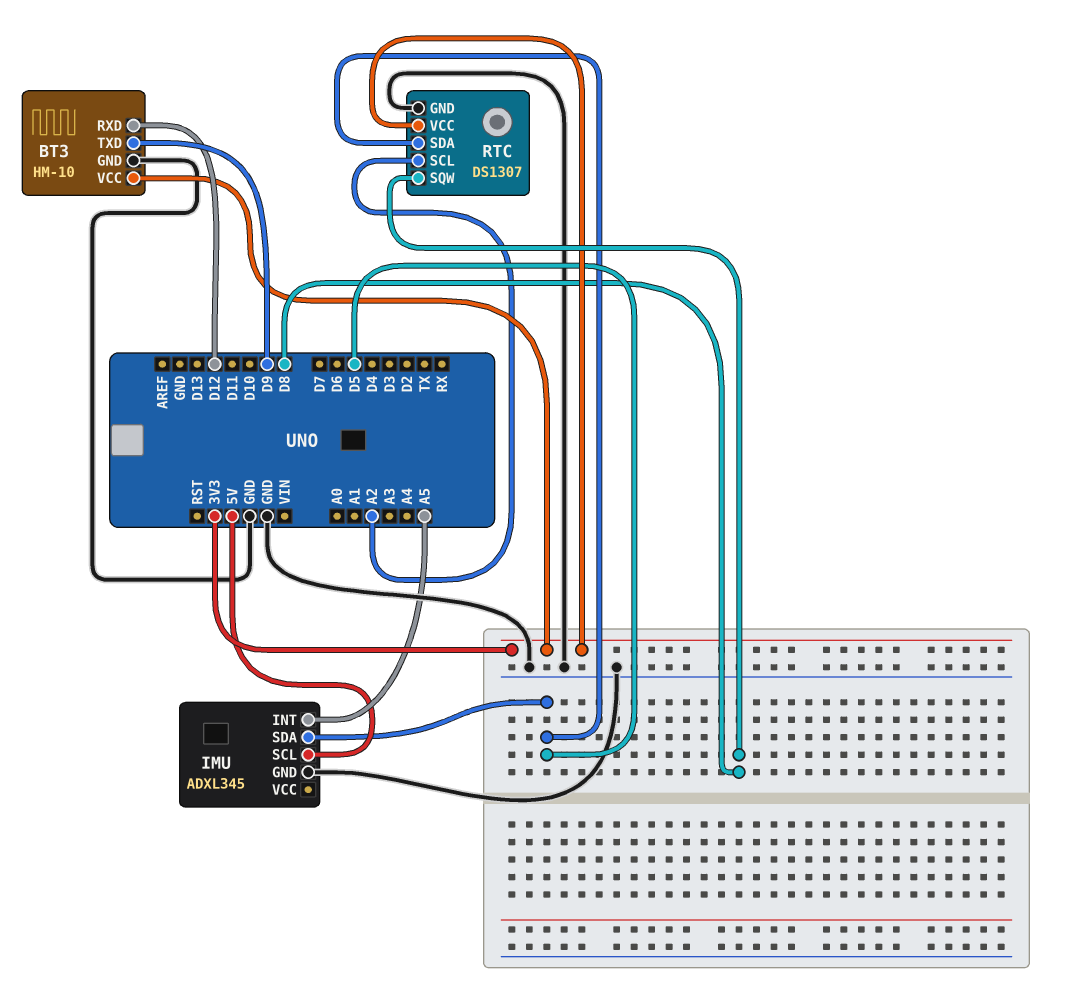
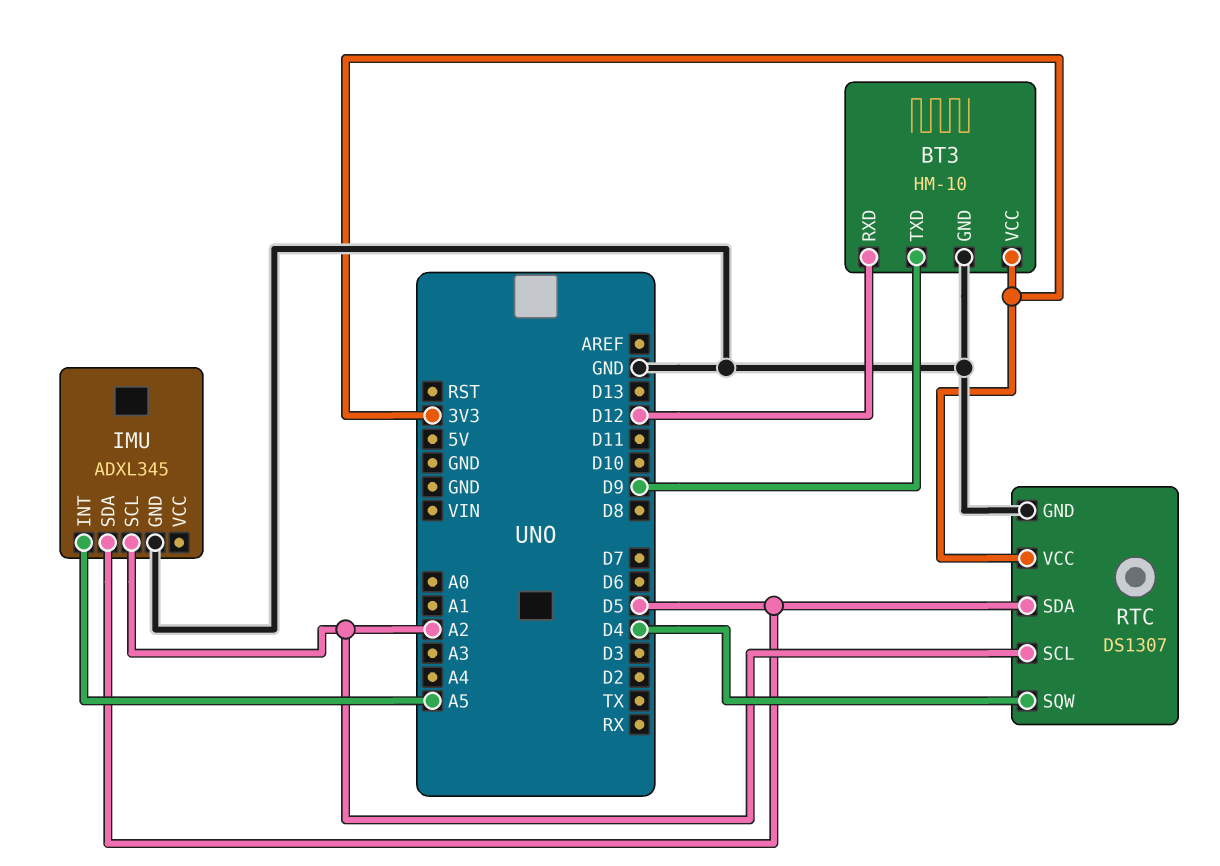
IMU pin SCL: 5V -> A2
RTC pin SQW: D8 -> D4

